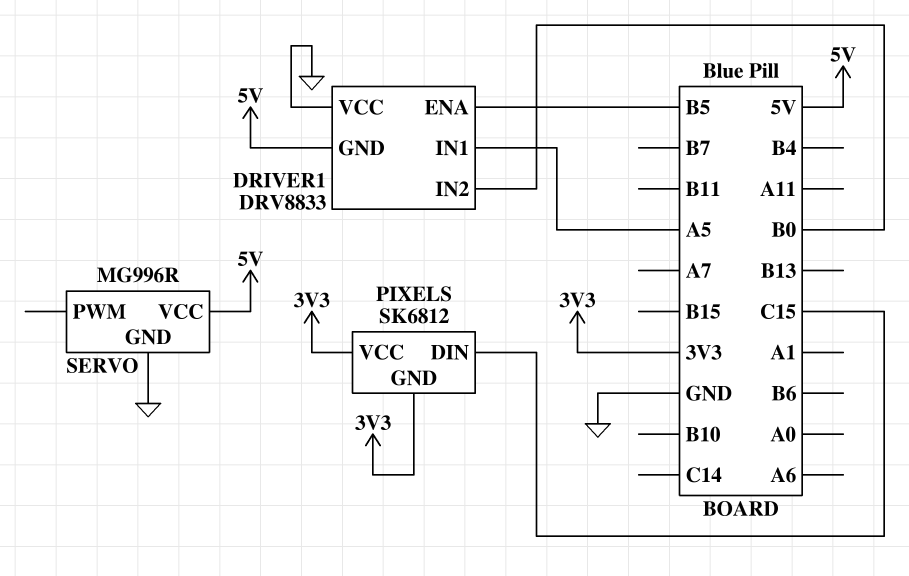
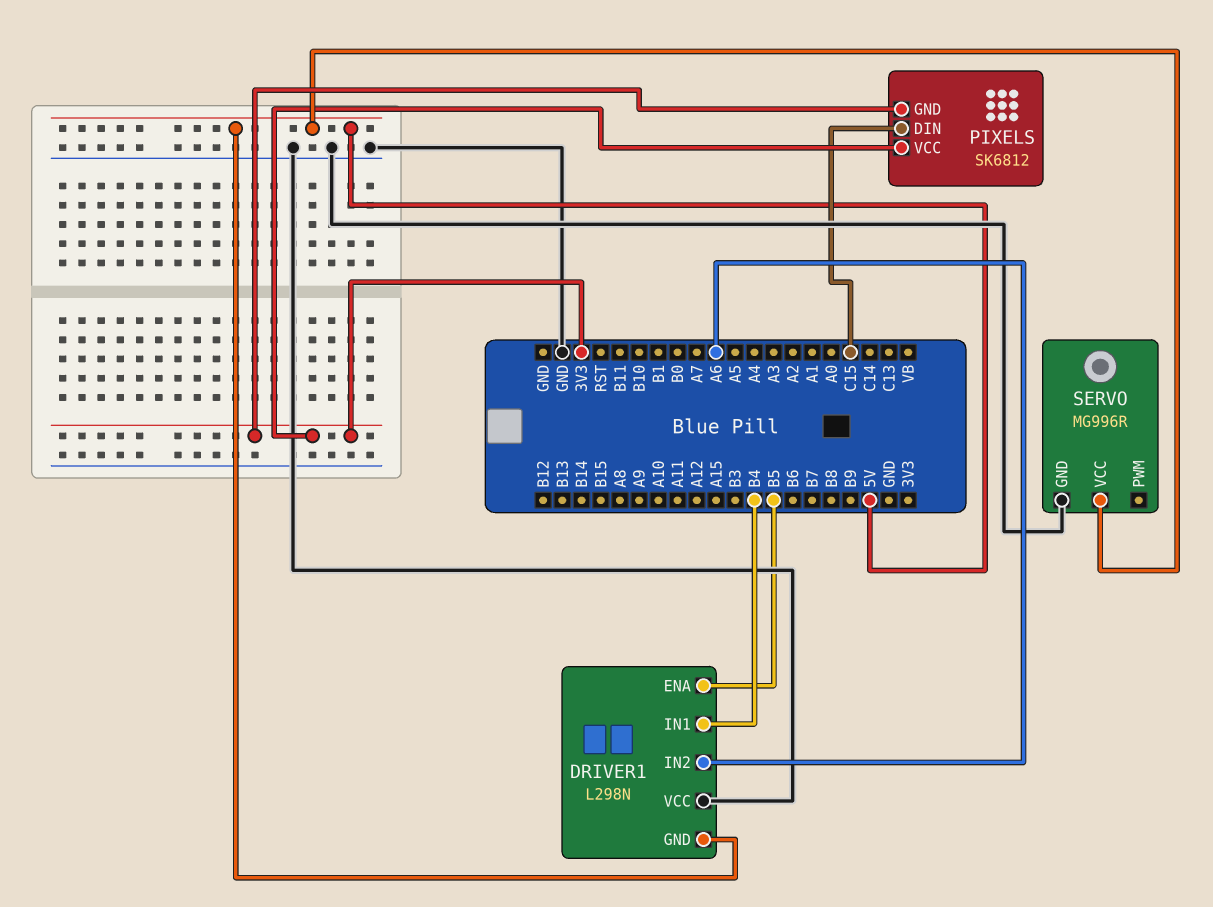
DRIVER1: DRV8833 -> L298N
DRIVER1 pin IN1: A5 -> B4
DRIVER1 pin IN2: B0 -> A6

